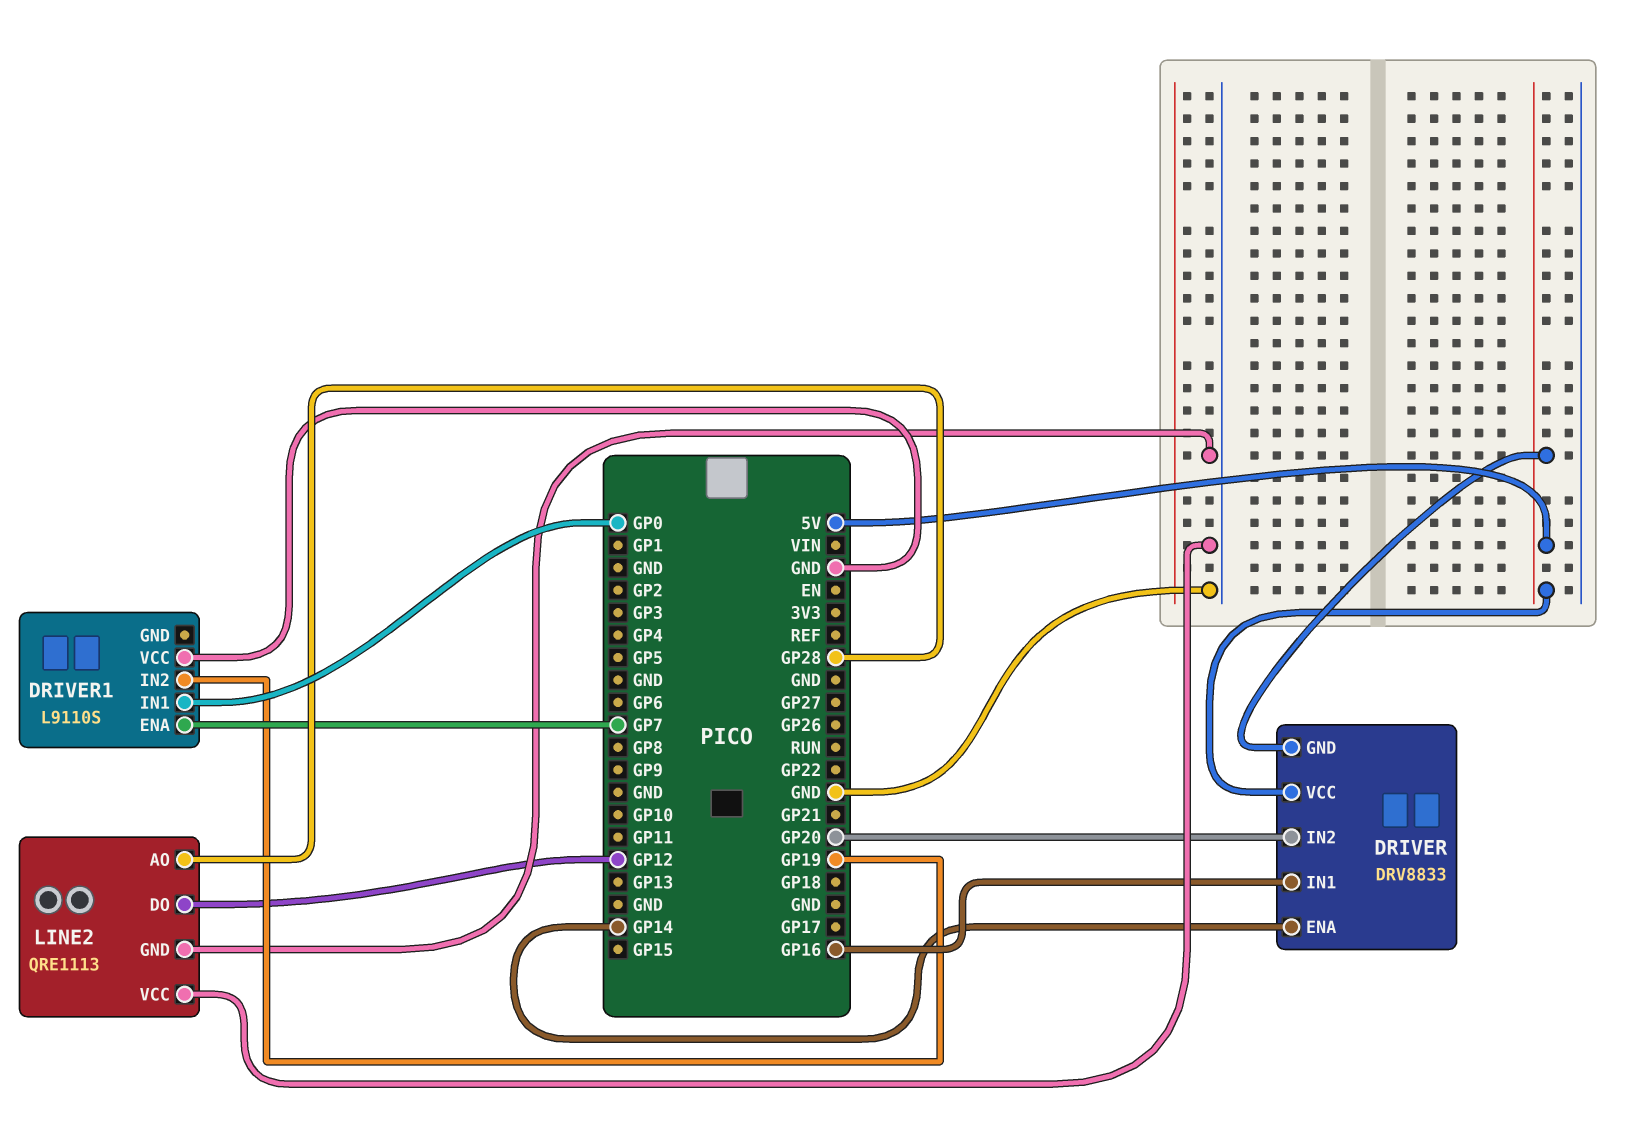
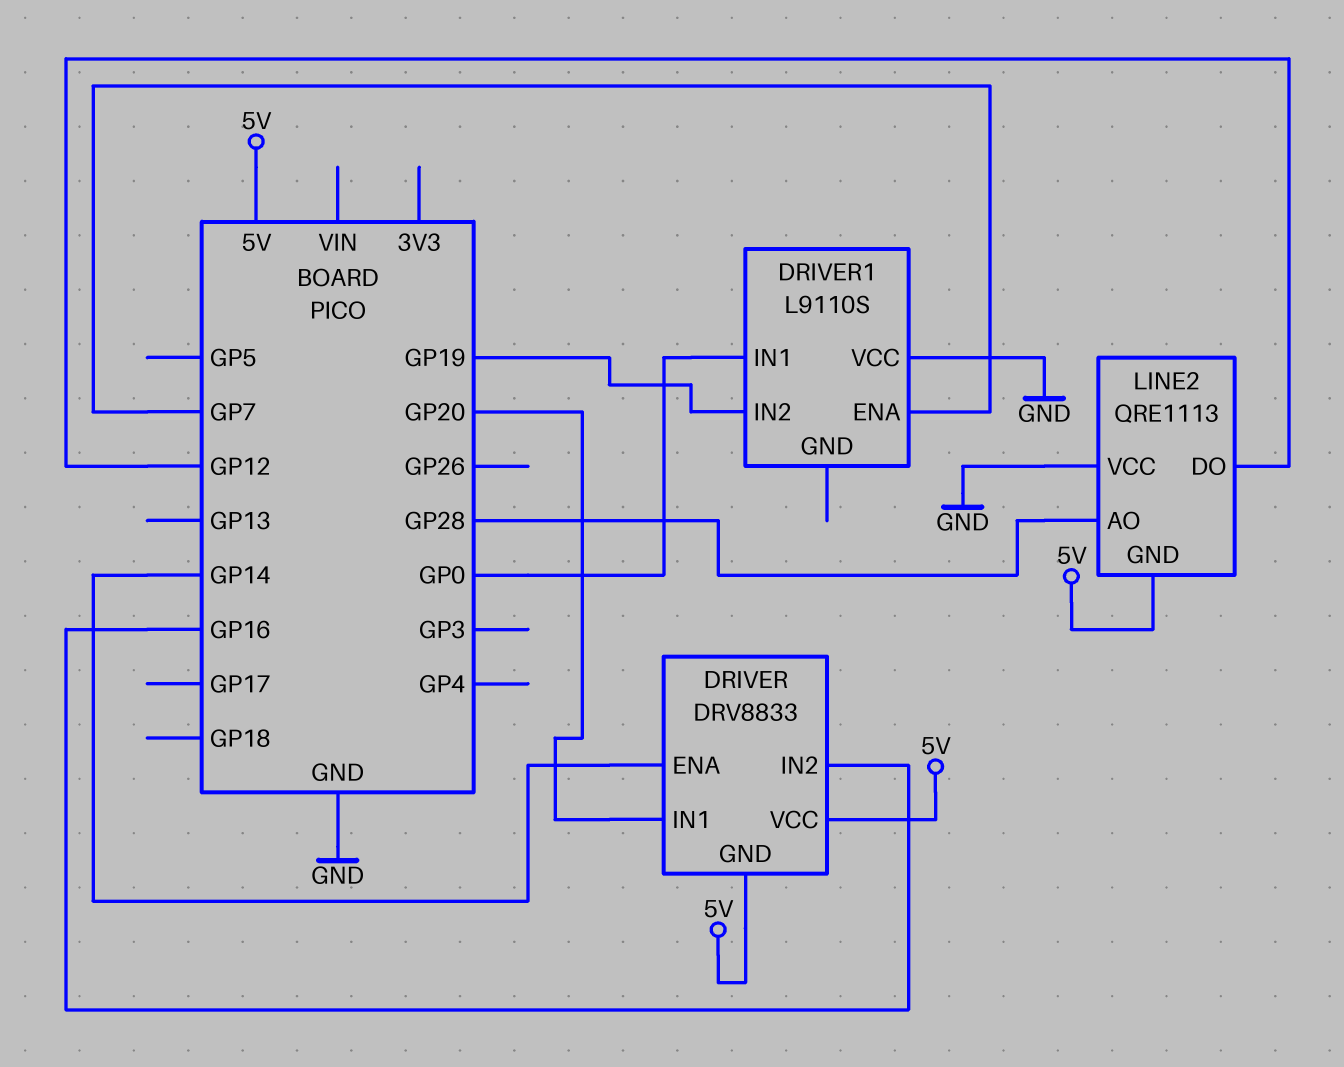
DRIVER pin IN1: GP16 -> GP20
DRIVER pin IN2: GP20 -> GP16
LINE2 pin GND: GND -> 5V

